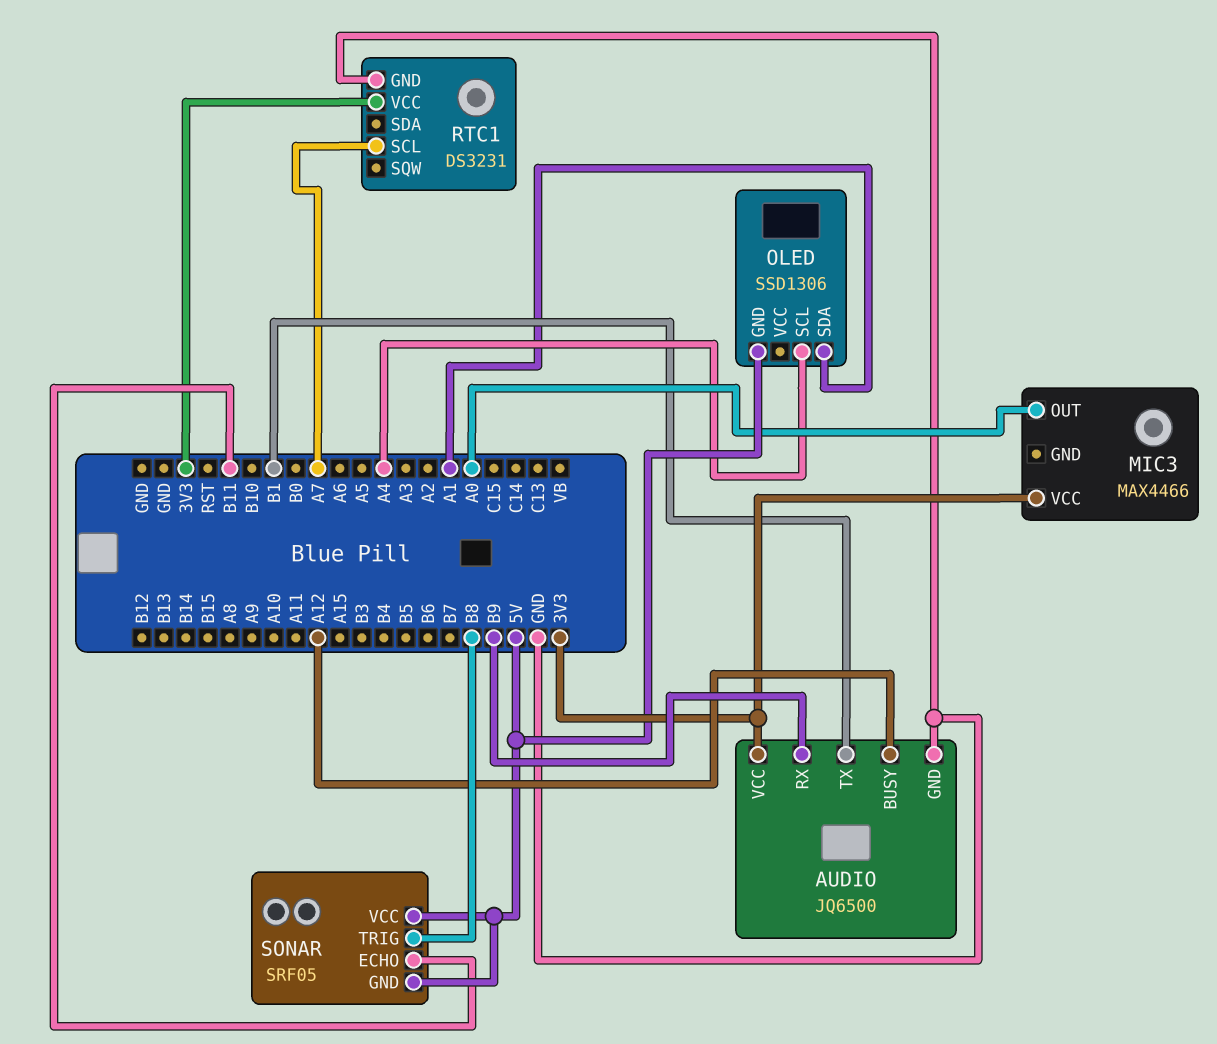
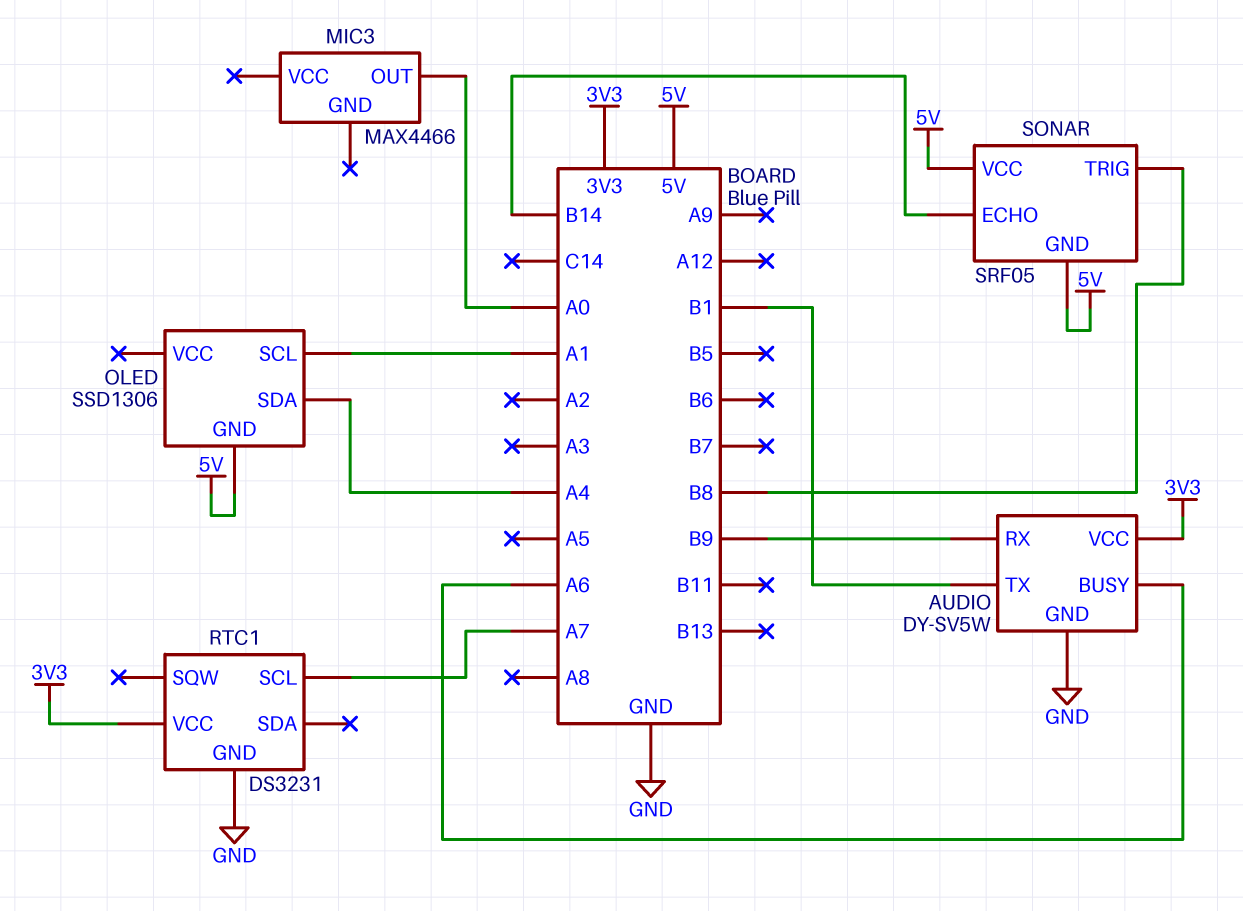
AUDIO: JQ6500 -> DY-SV5W
AUDIO pin BUSY: A12 -> A6
MIC3 pin VCC: 3V3 -> none
OLED pin SCL: A4 -> A1
OLED pin SDA: A1 -> A4
SONAR pin ECHO: B11 -> B14

